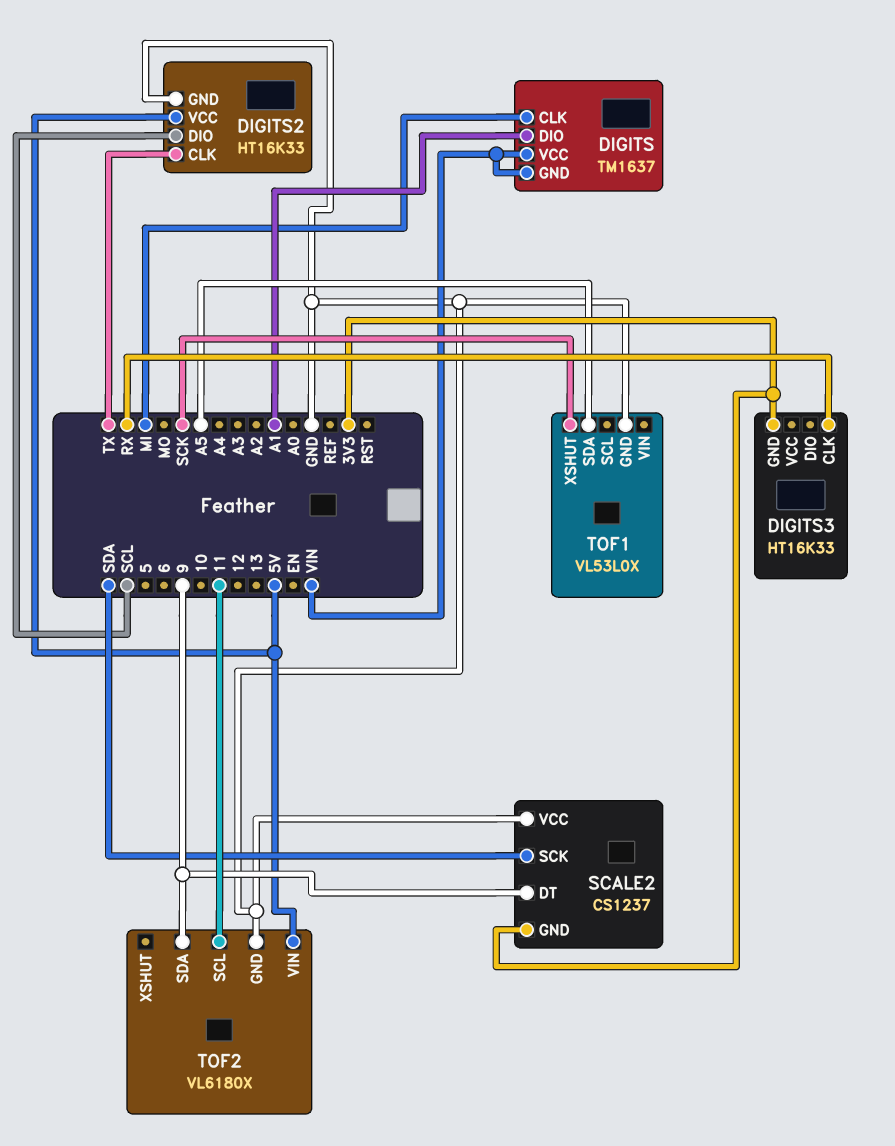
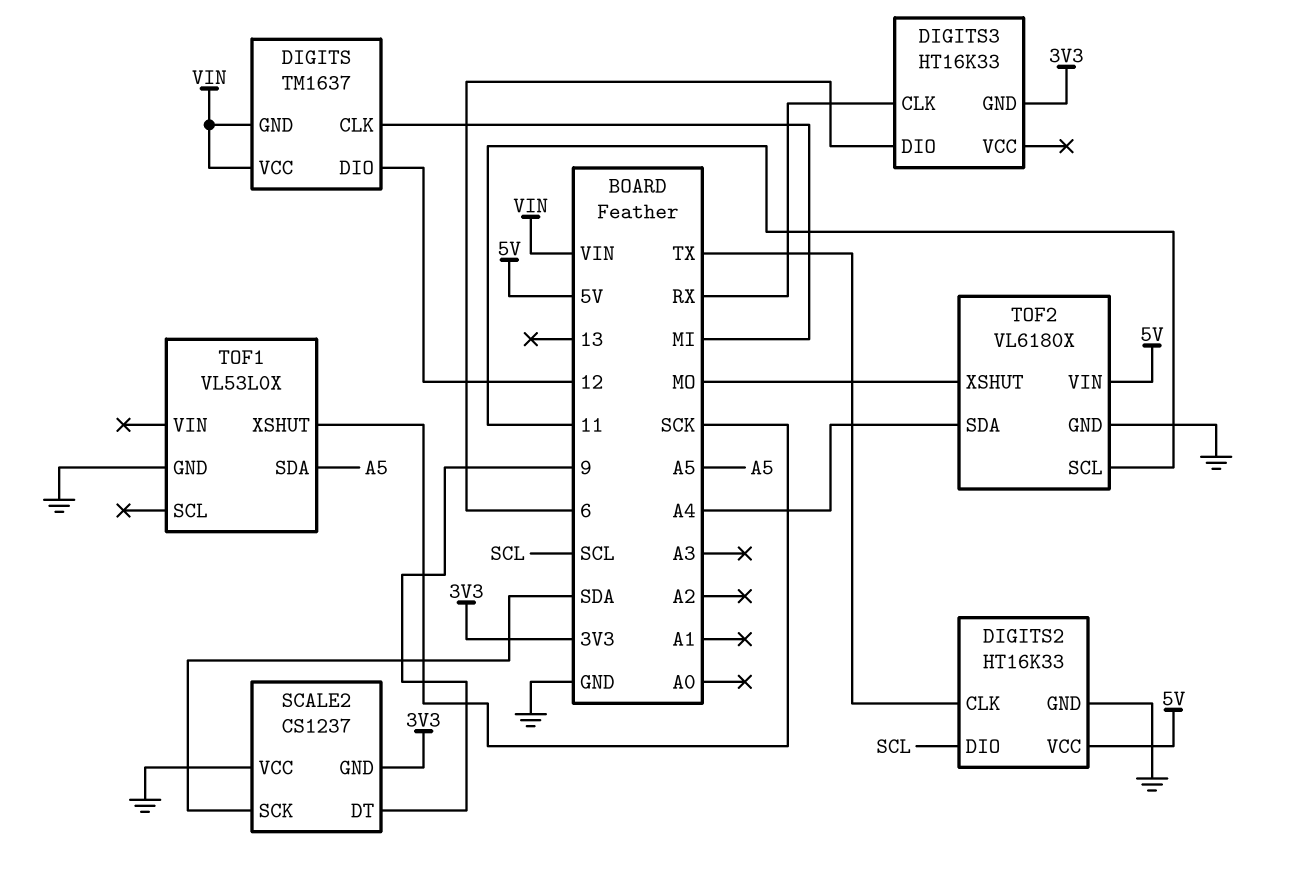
DIGITS pin DIO: A1 -> 12
DIGITS3 pin DIO: none -> 6
TOF2 pin SDA: 9 -> A4
TOF2 pin XSHUT: none -> MO

